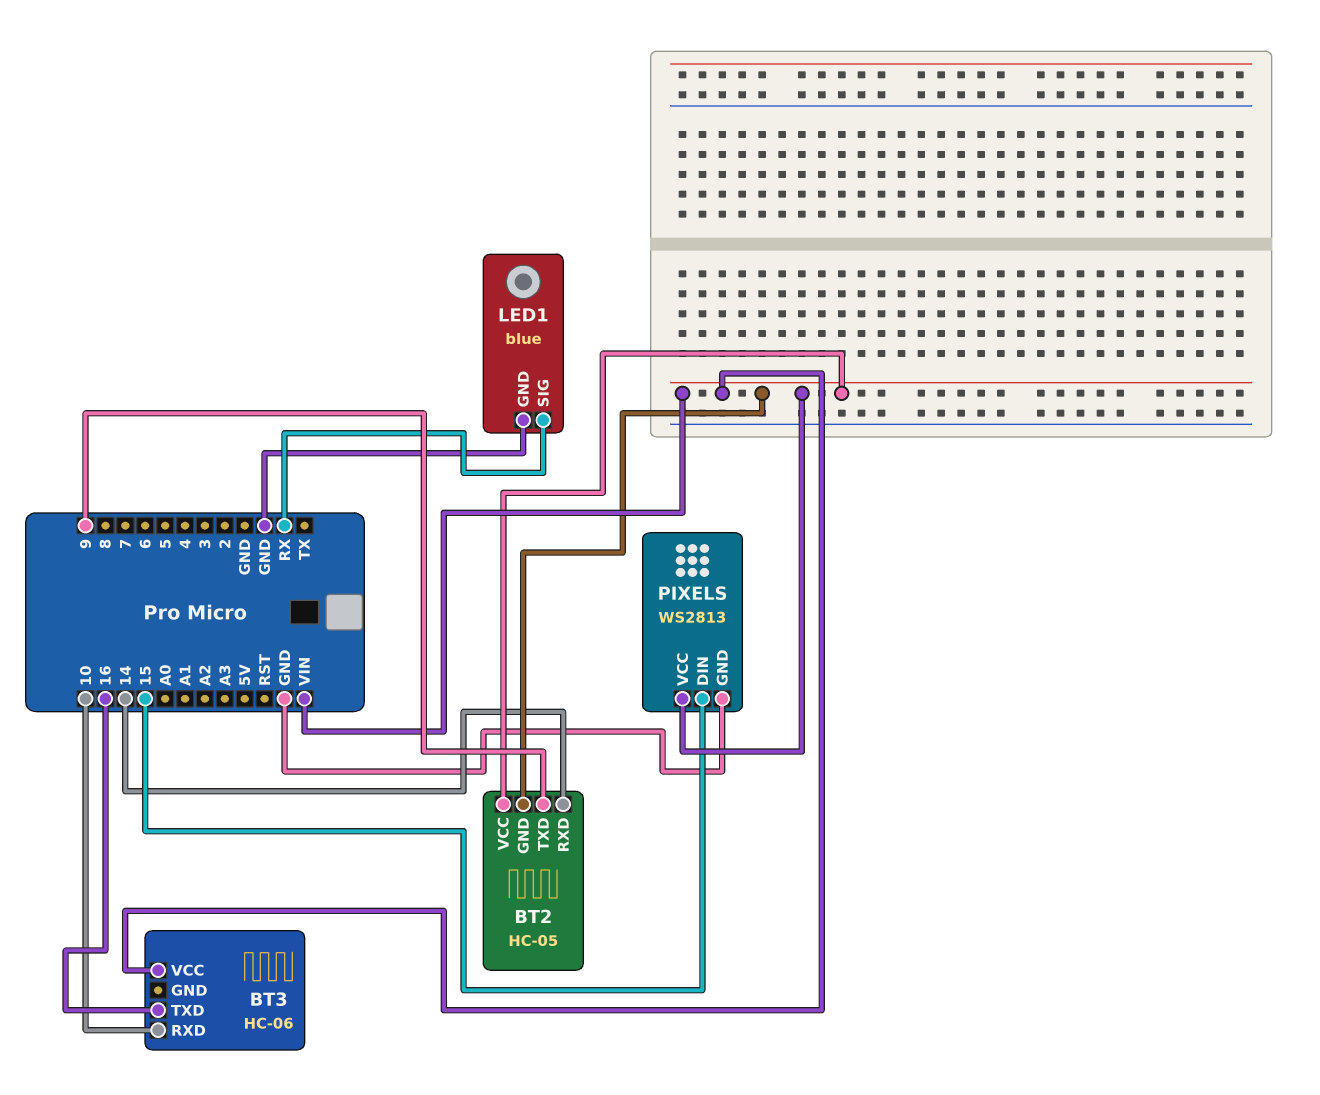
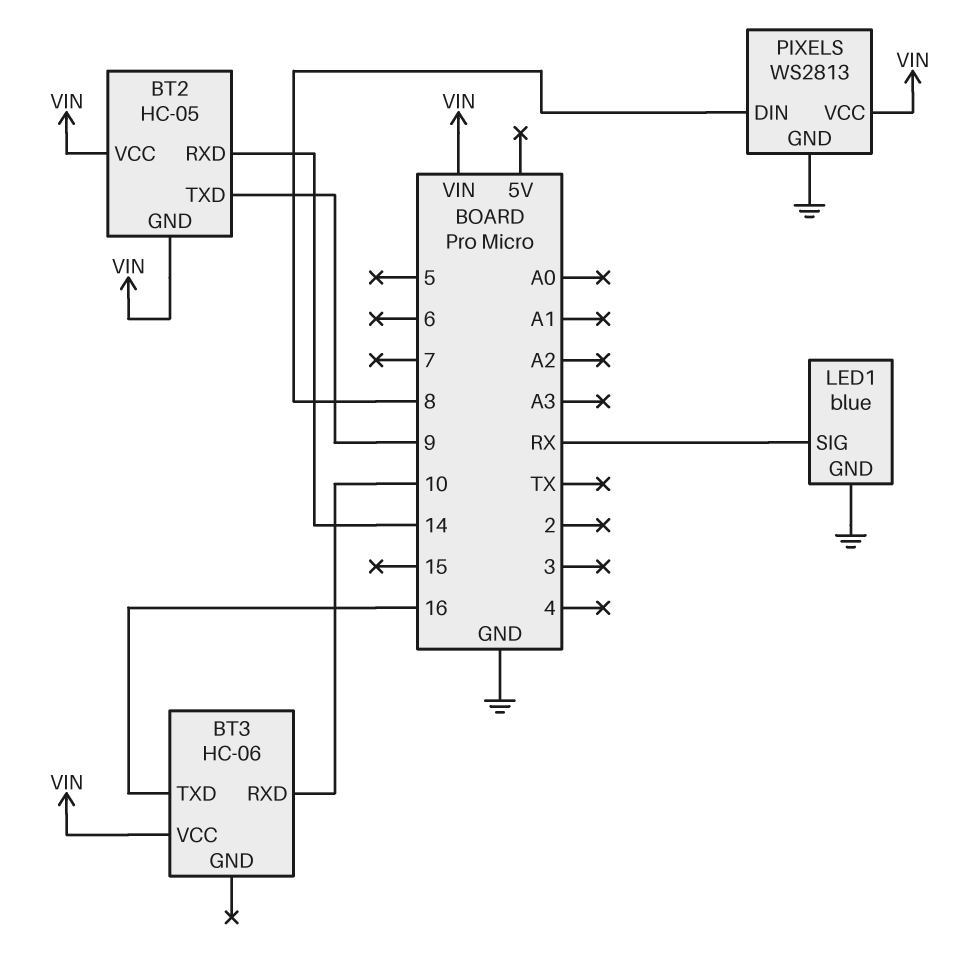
PIXELS pin DIN: 15 -> 8

